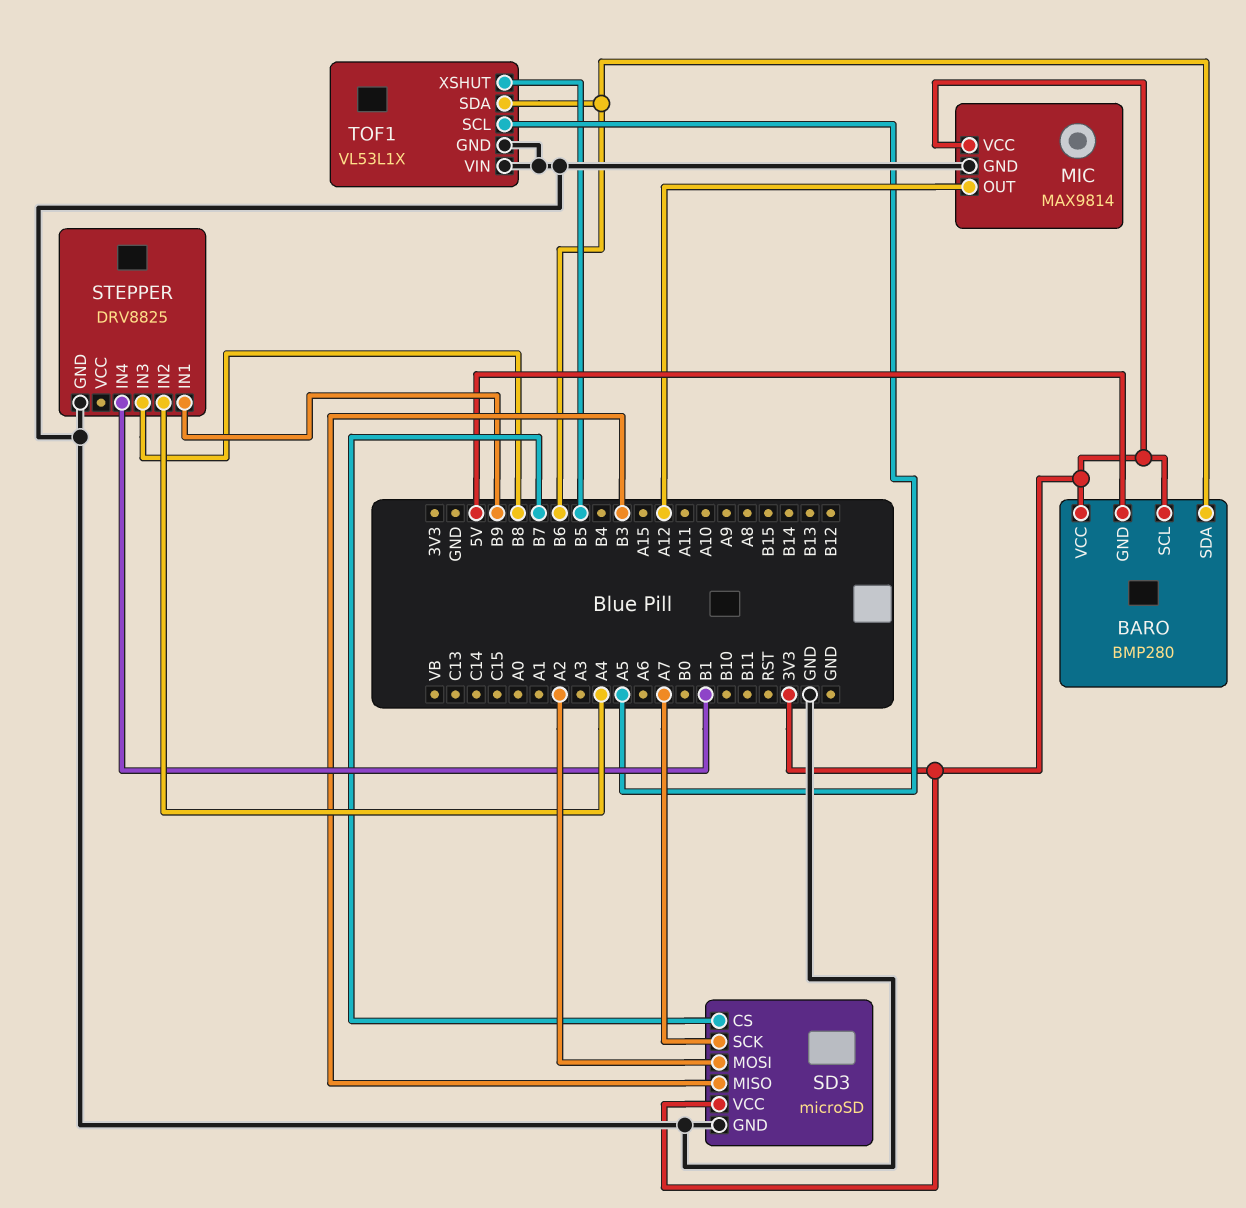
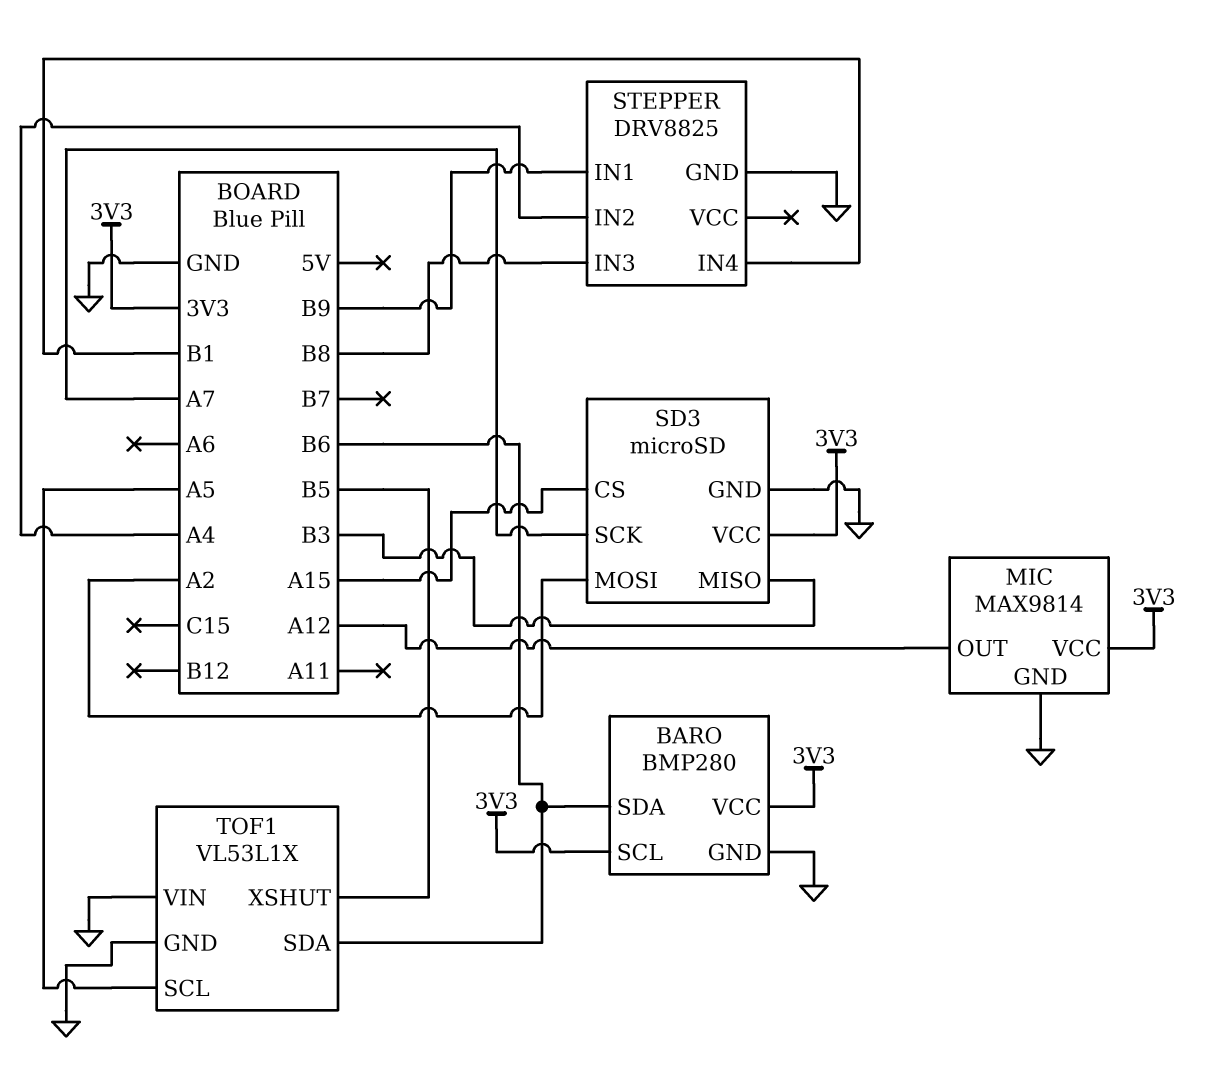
BARO pin GND: 5V -> GND
SD3 pin CS: B7 -> A15

